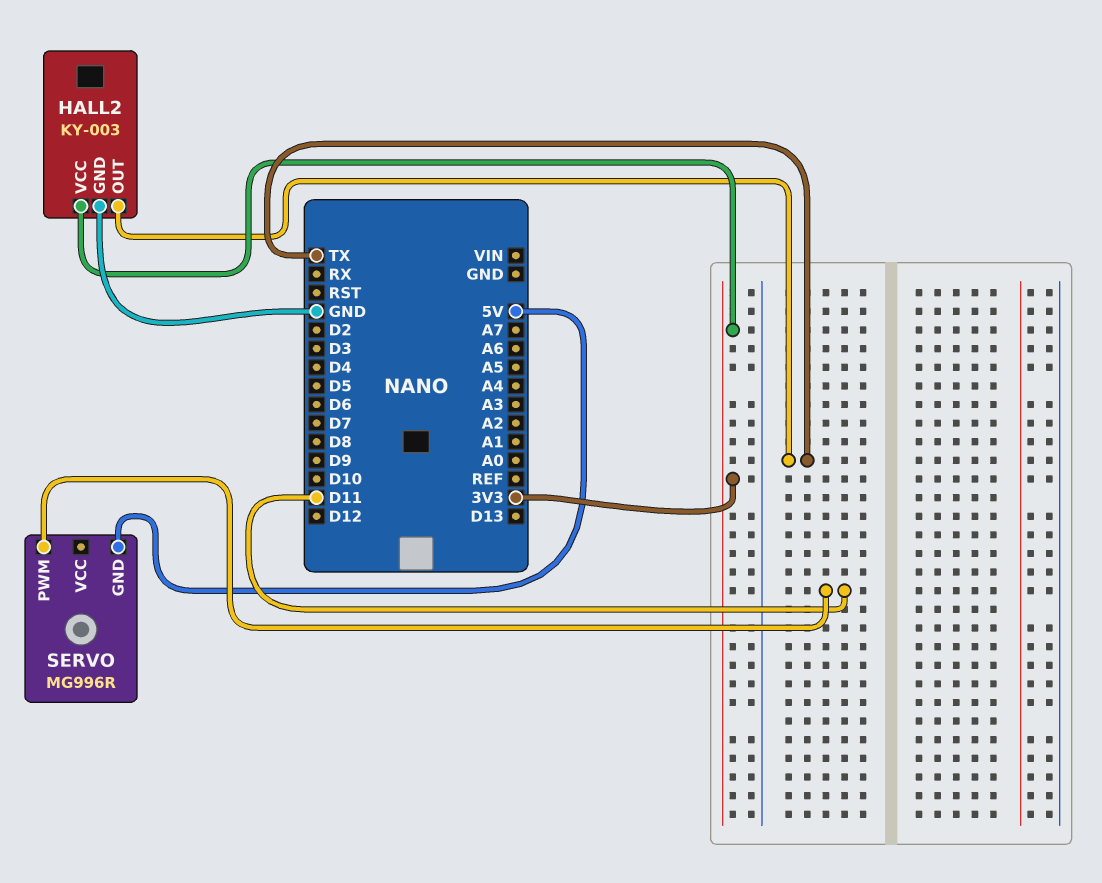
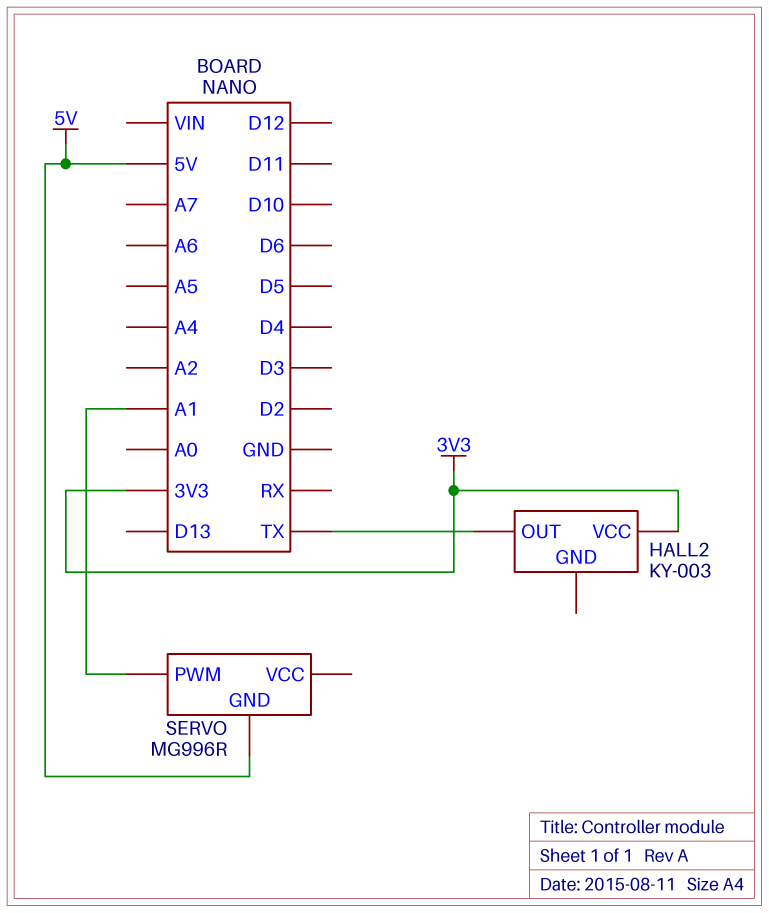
HALL2 pin GND: GND -> none
SERVO pin PWM: D11 -> A1

